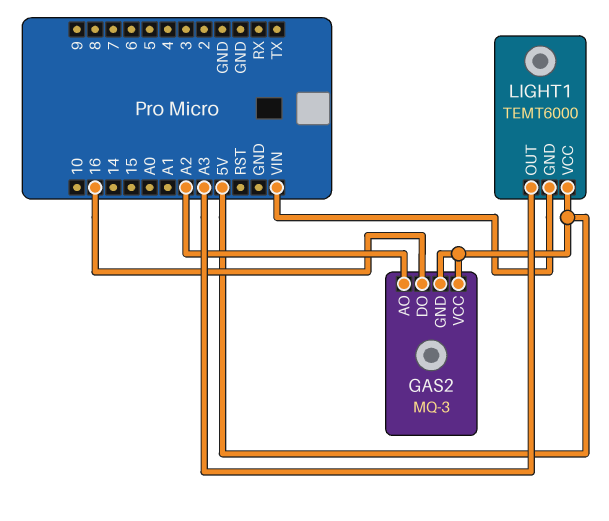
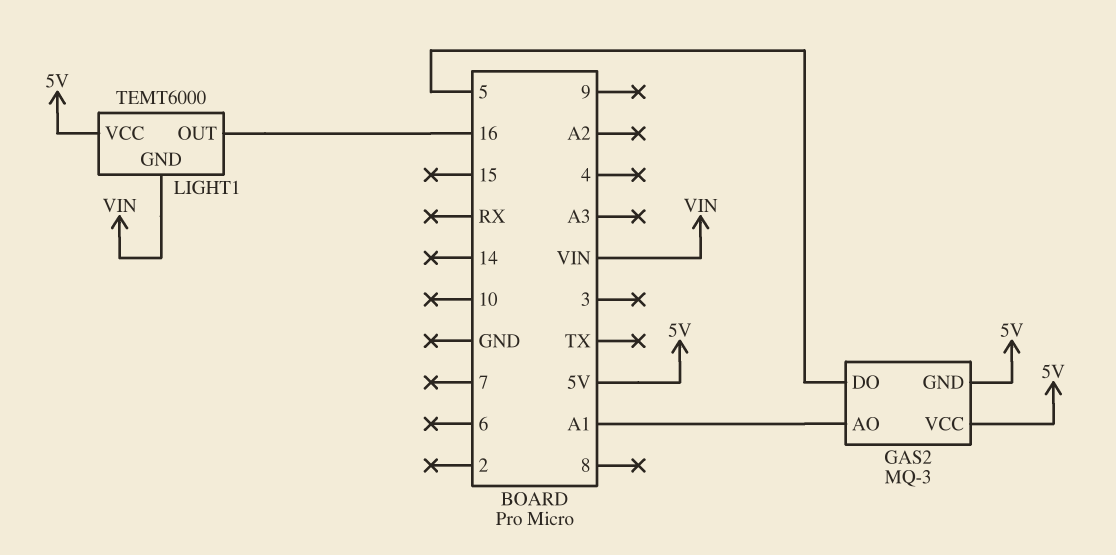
GAS2 pin AO: A2 -> A1
GAS2 pin DO: 16 -> 5
LIGHT1 pin OUT: A3 -> 16

